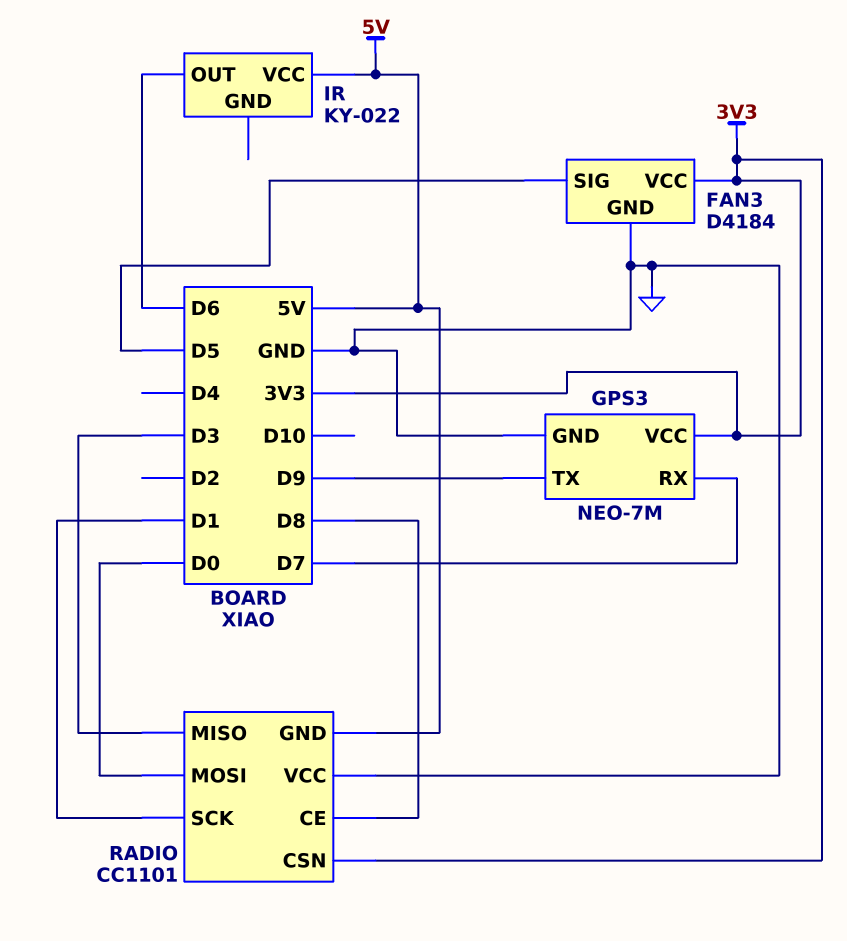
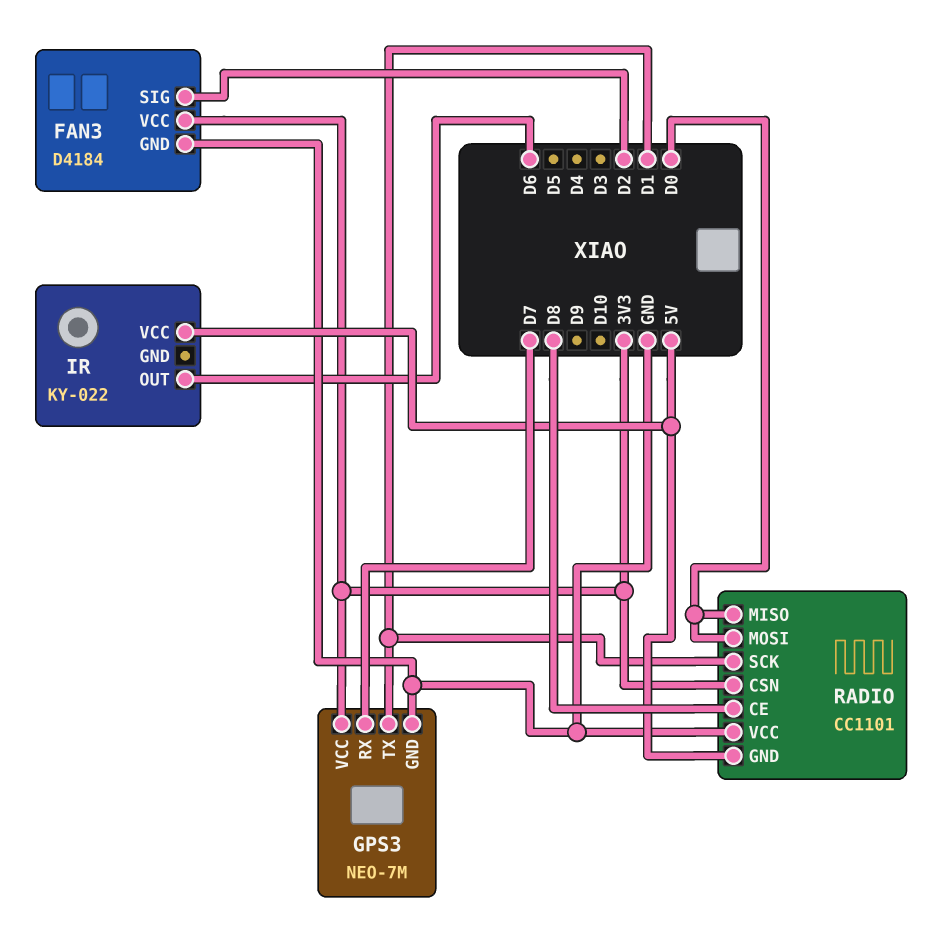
FAN3 pin SIG: D5 -> D2
GPS3 pin TX: D9 -> D1
RADIO pin MISO: D3 -> D0

